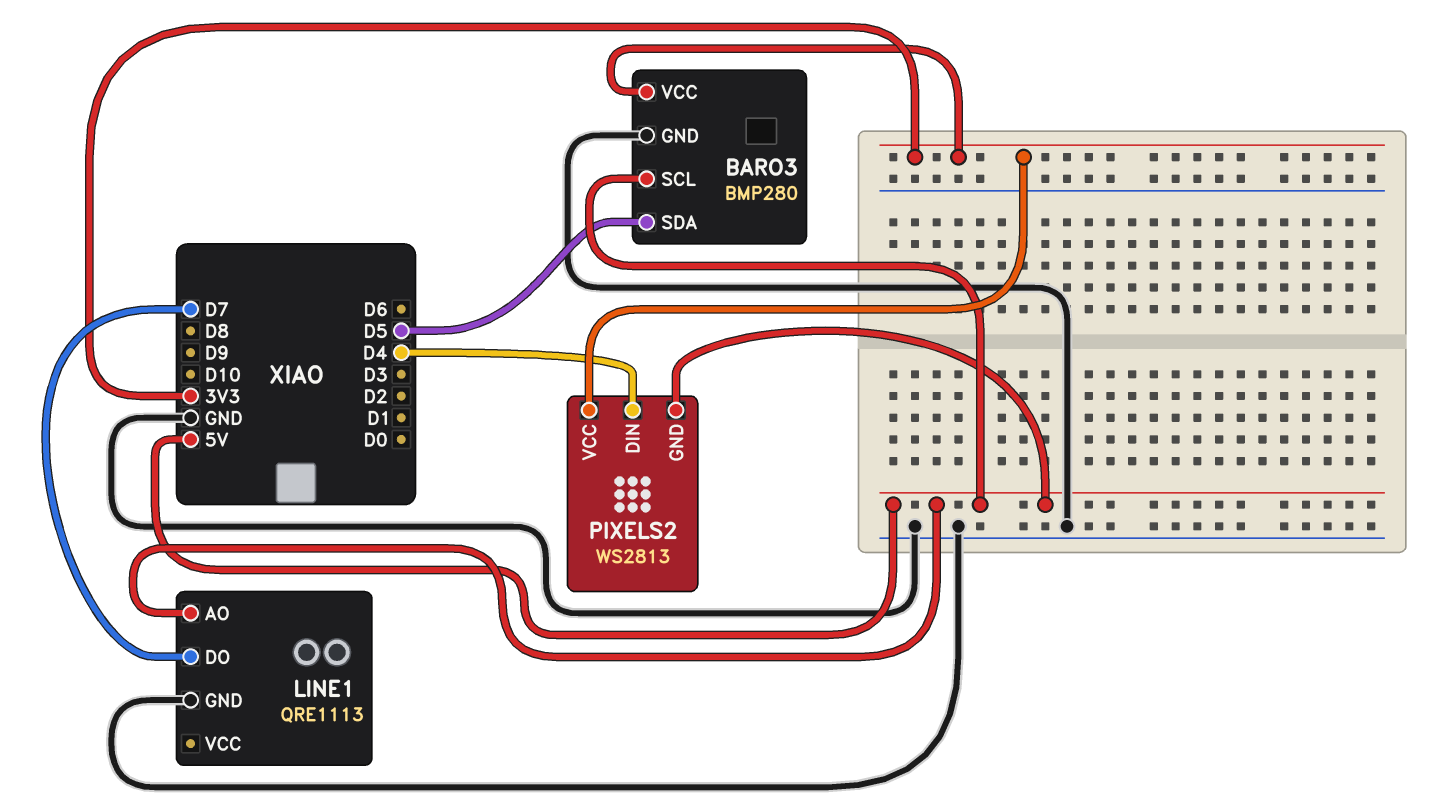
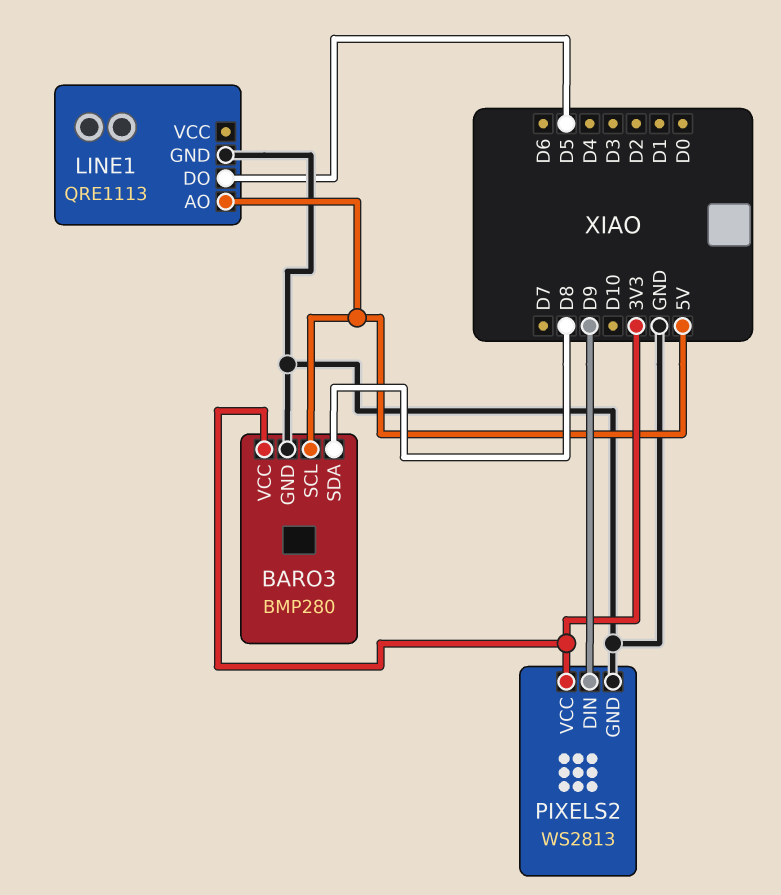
BARO3 pin SDA: D5 -> D8
LINE1 pin DO: D7 -> D5
PIXELS2 pin DIN: D4 -> D9
PIXELS2 pin GND: 5V -> GND

